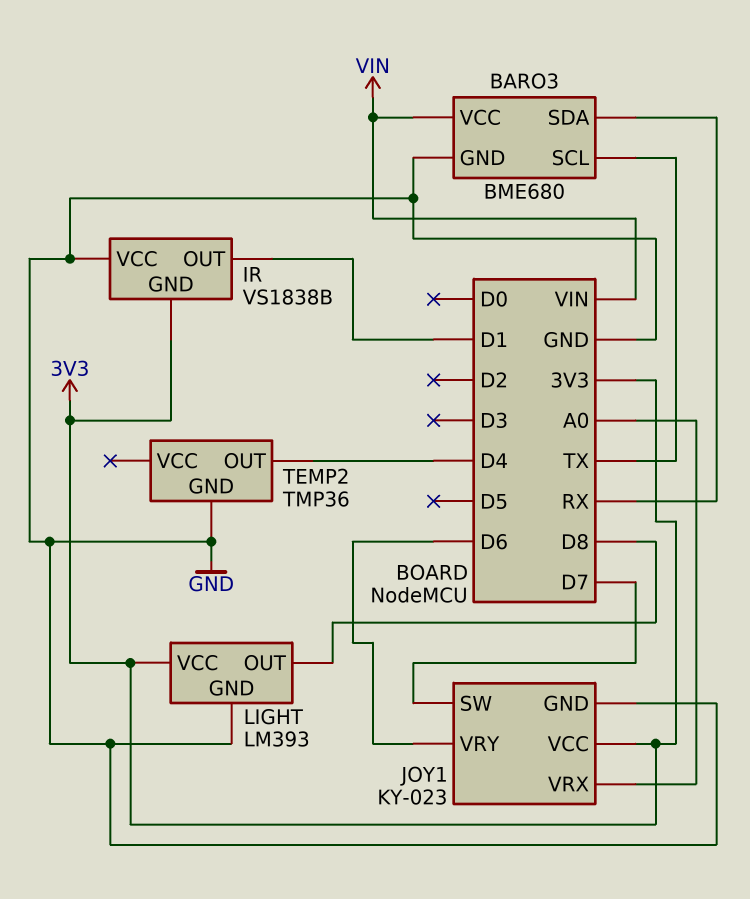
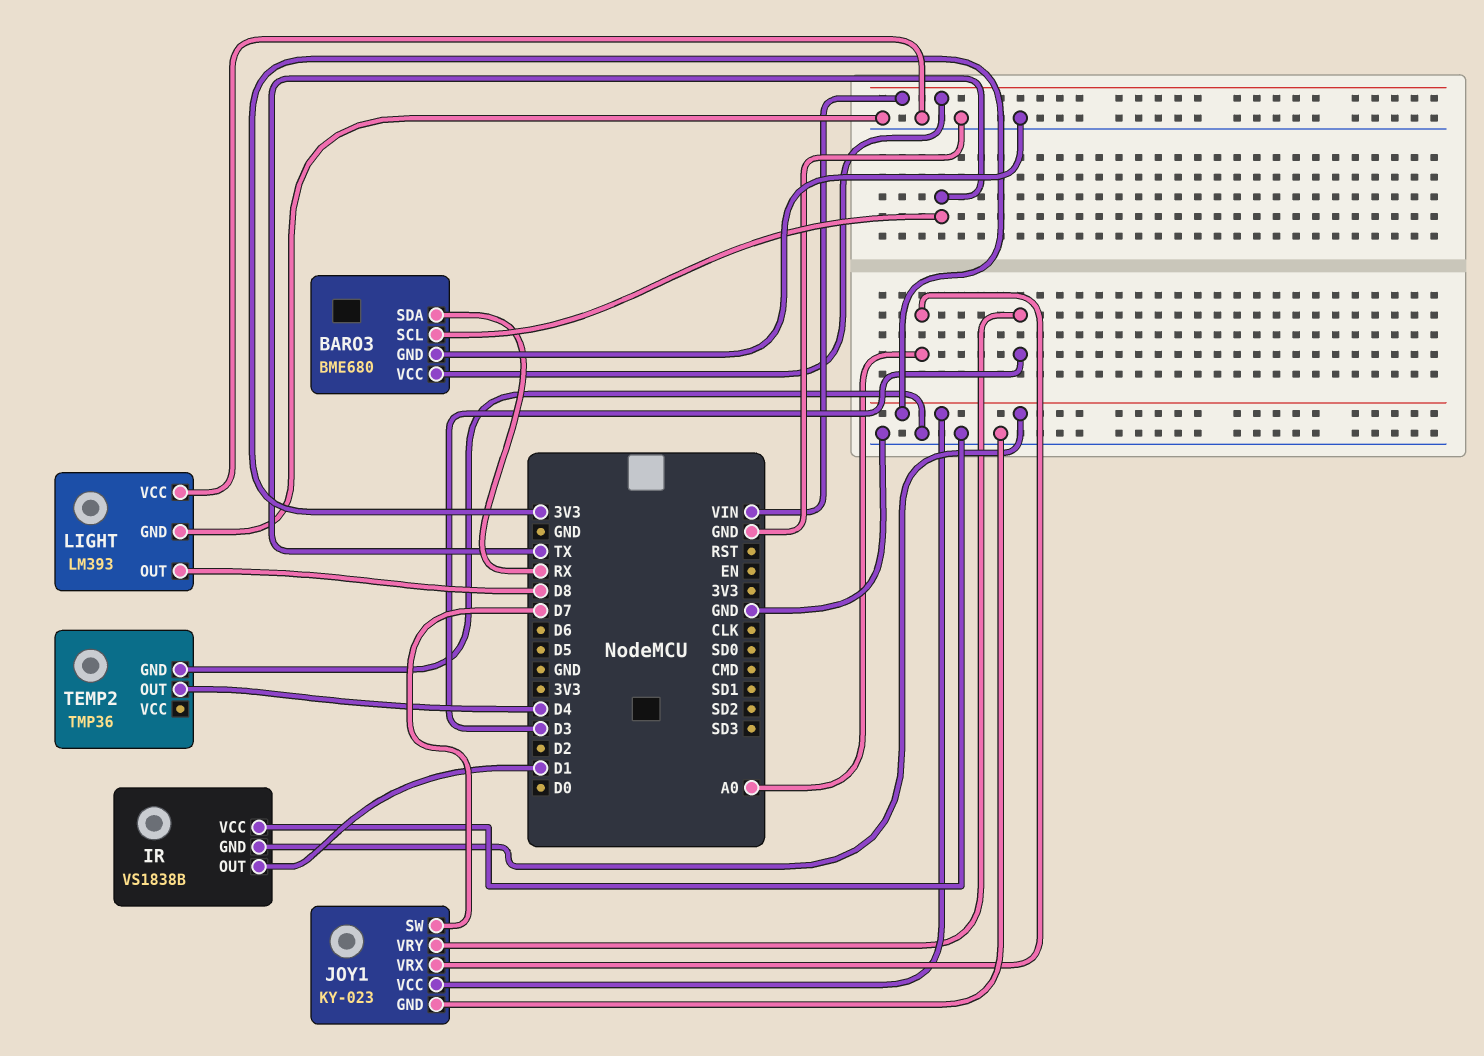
JOY1 pin VRY: D6 -> D3
LIGHT pin VCC: 3V3 -> GND

